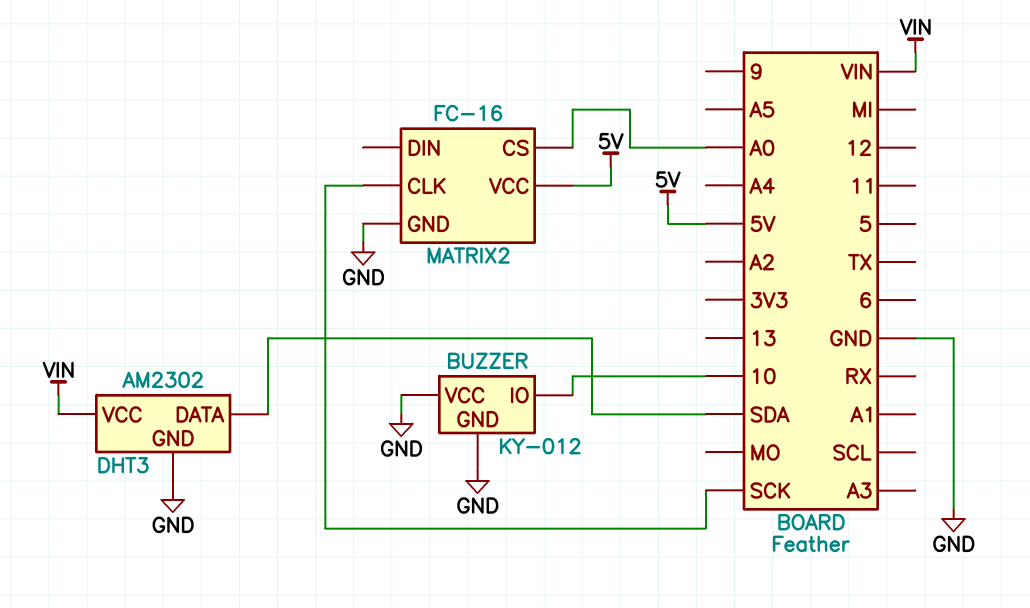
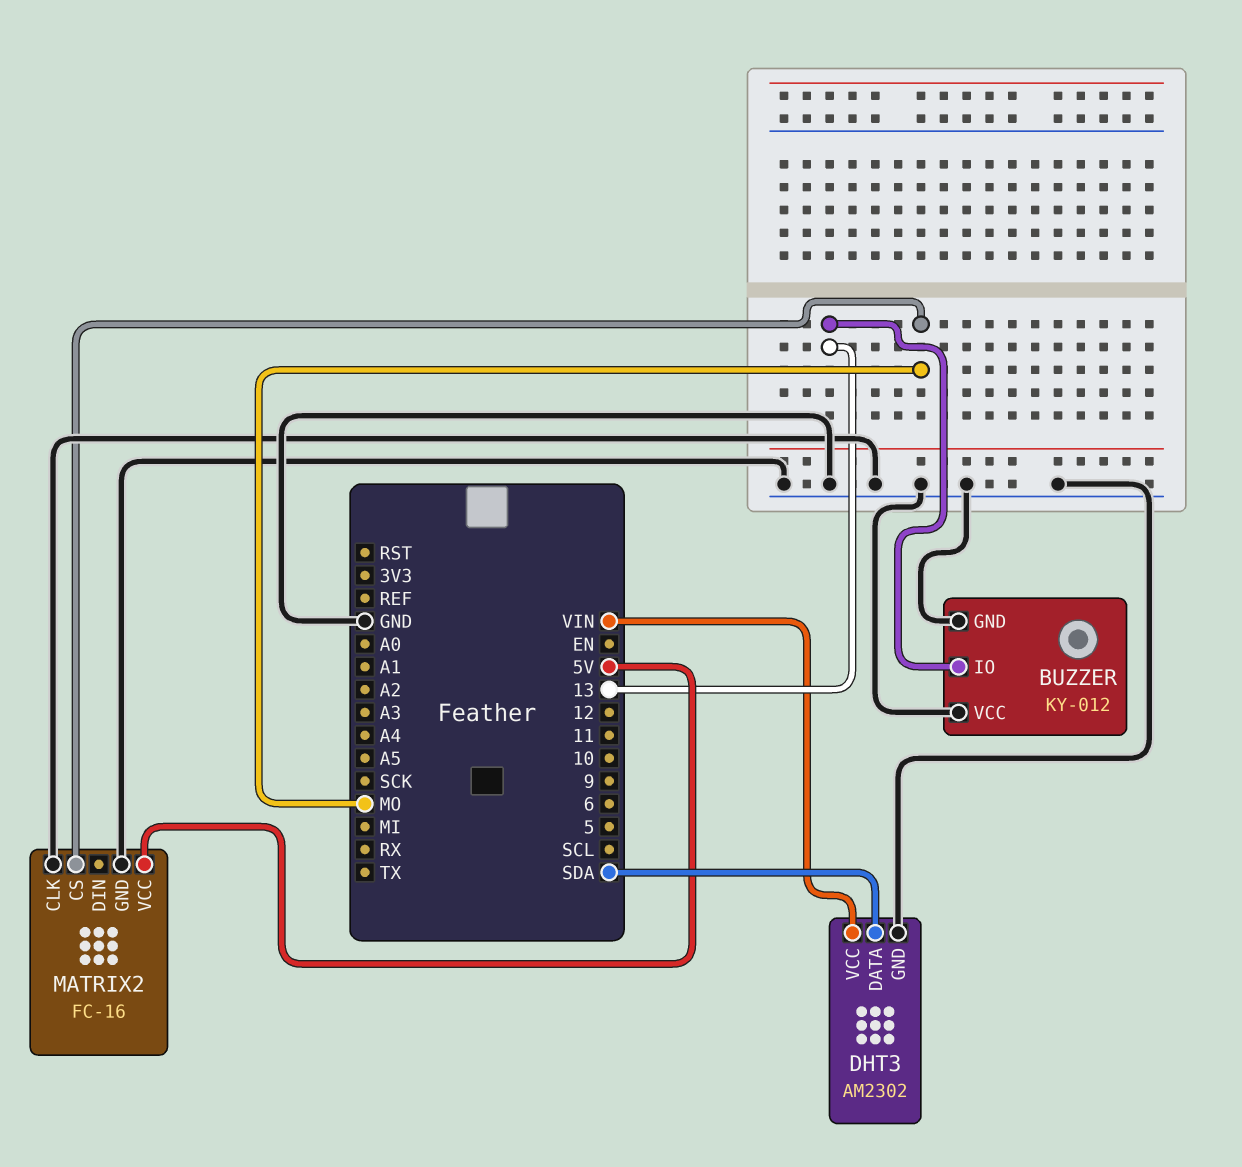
BUZZER pin IO: 10 -> 13
MATRIX2 pin CLK: SCK -> GND
MATRIX2 pin CS: A0 -> MO

